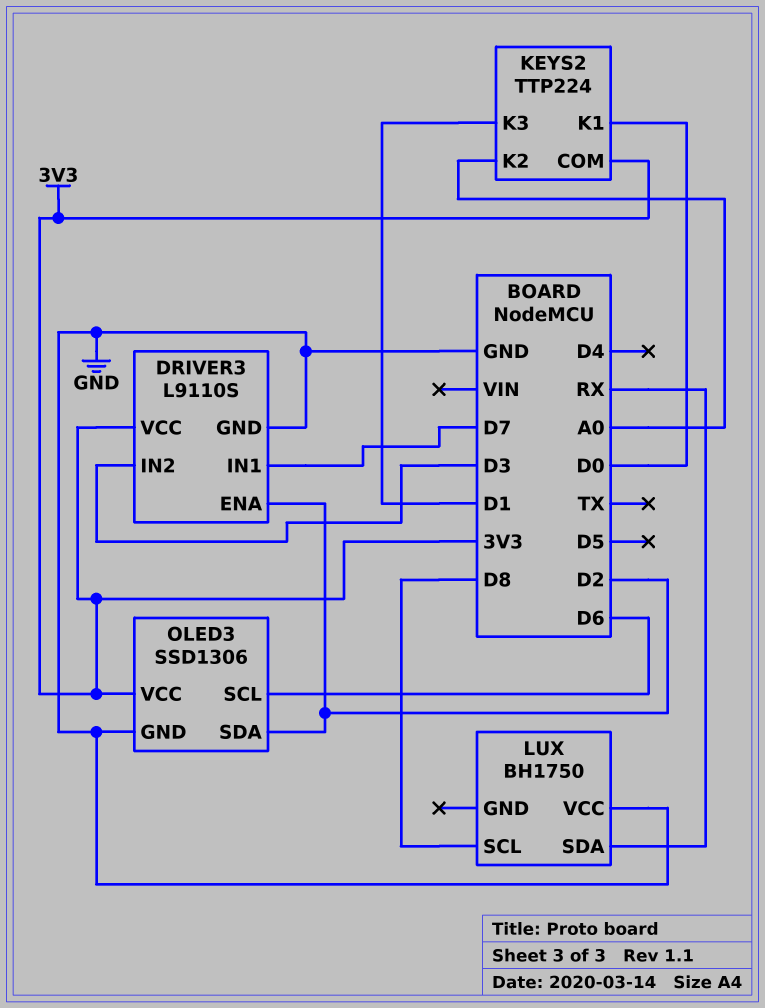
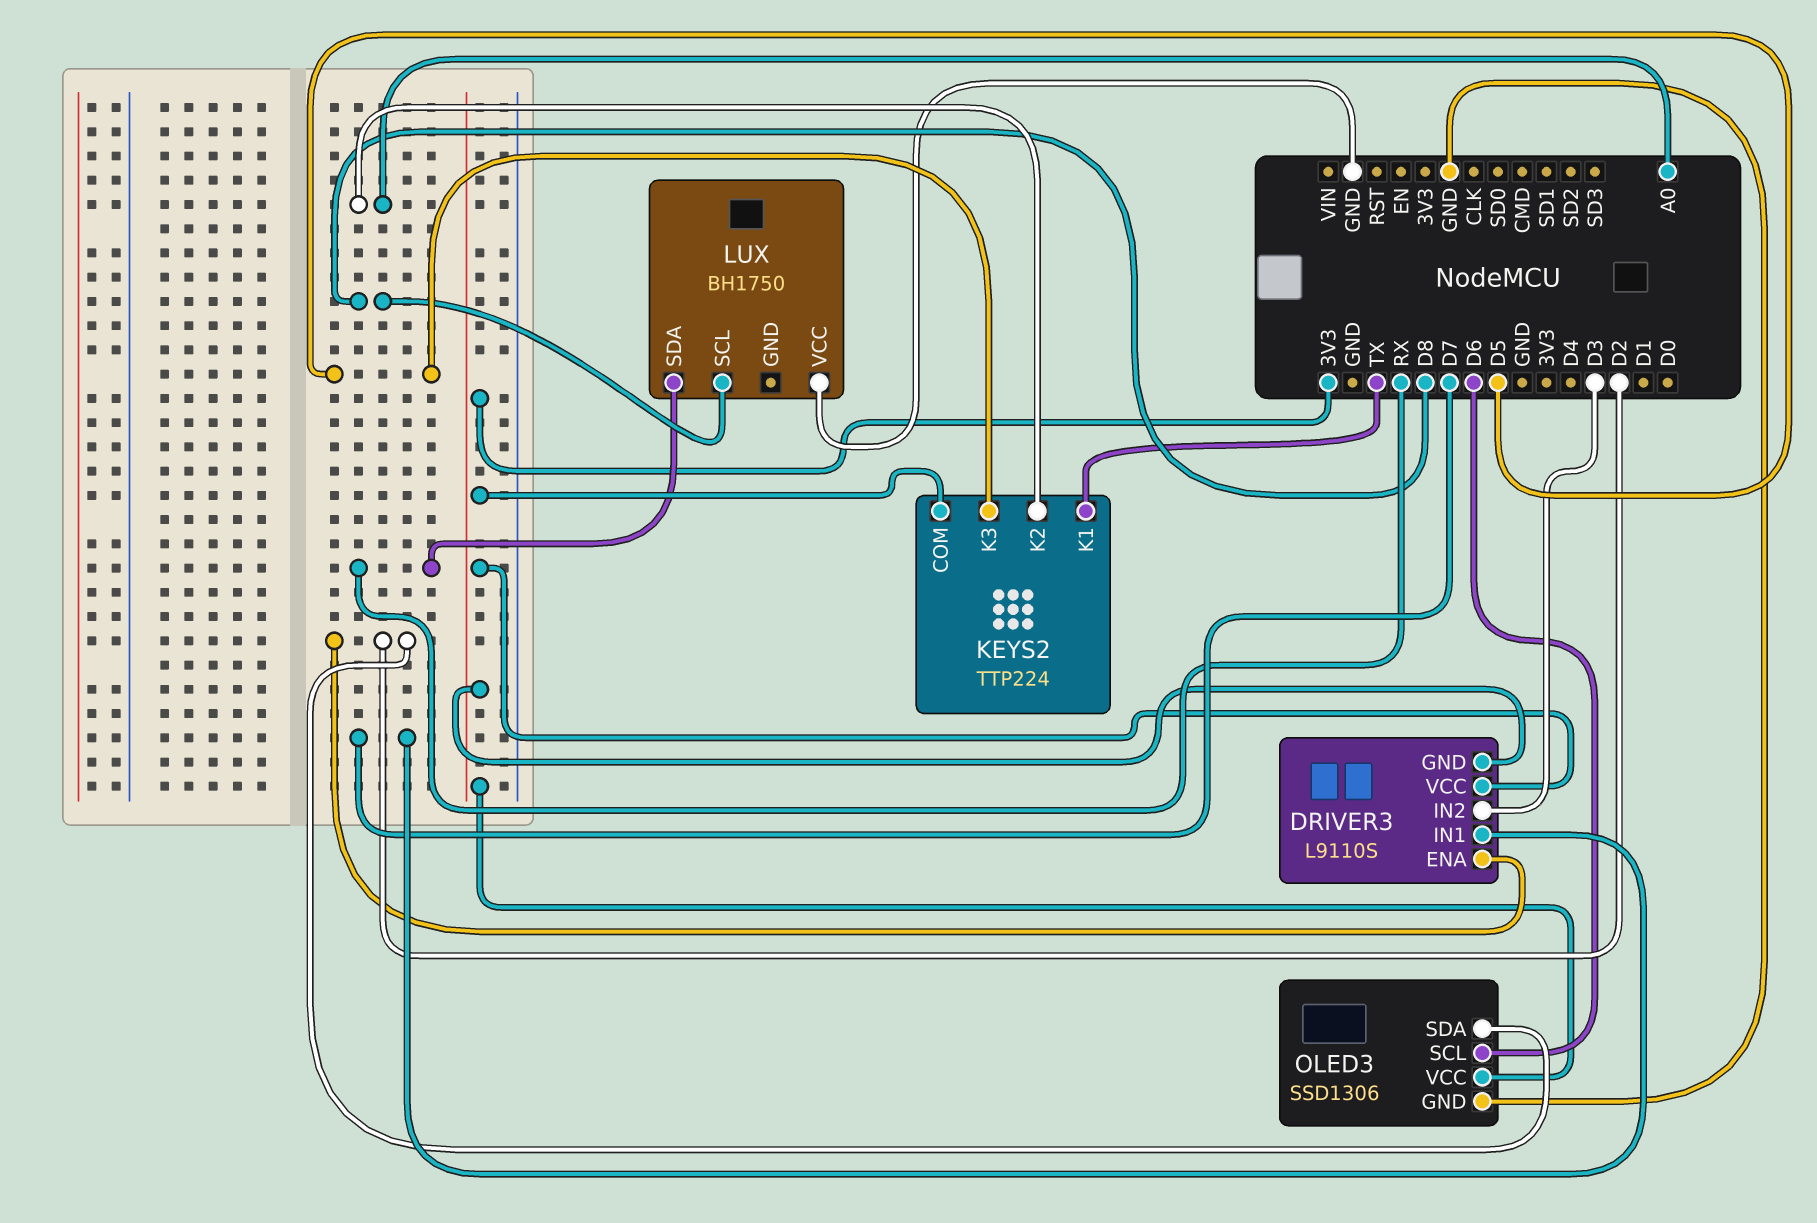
DRIVER3 pin GND: GND -> 3V3
KEYS2 pin K1: D0 -> TX
KEYS2 pin K3: D1 -> D5

